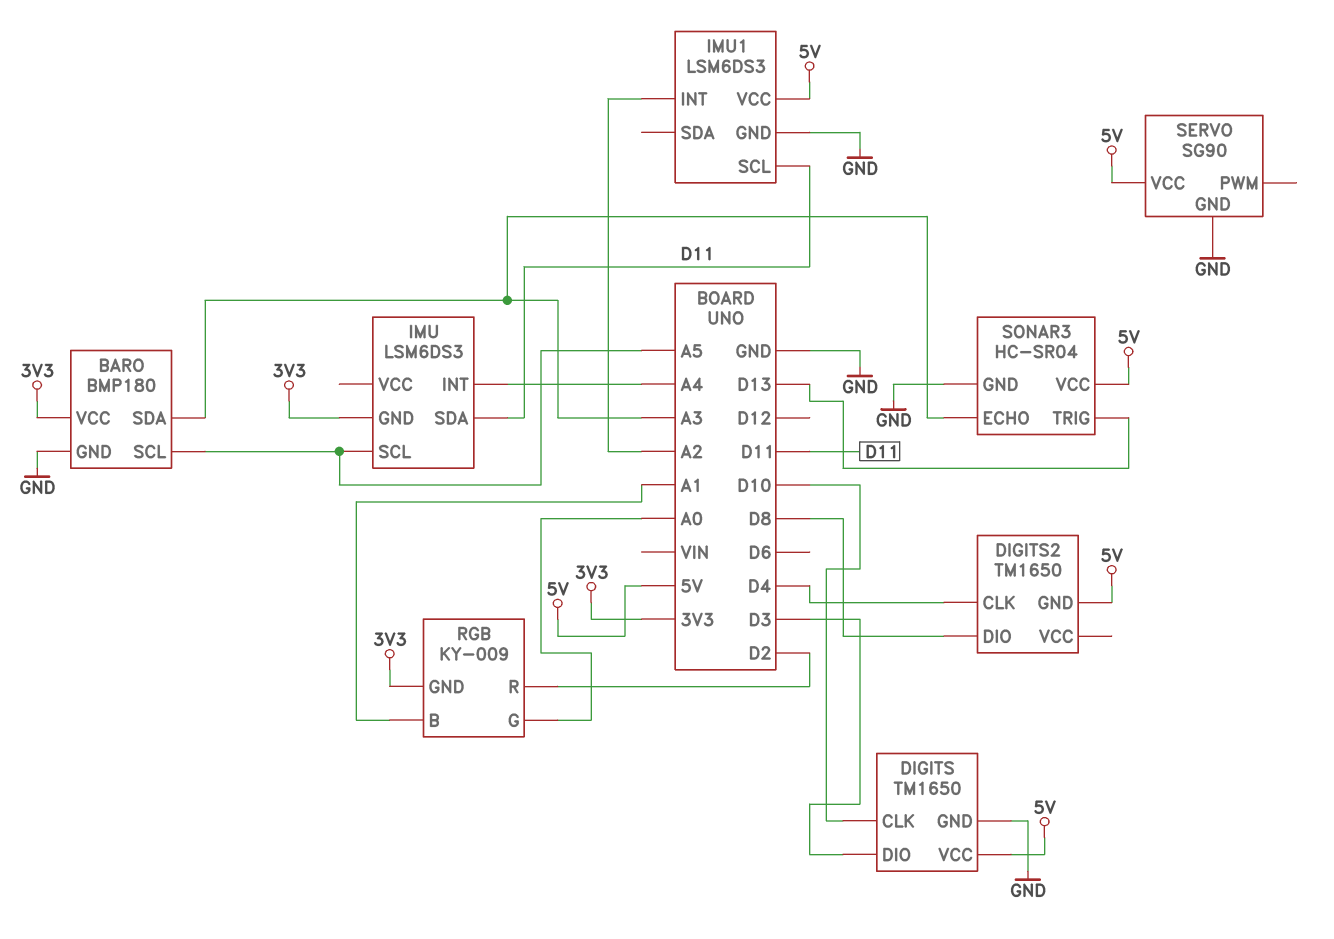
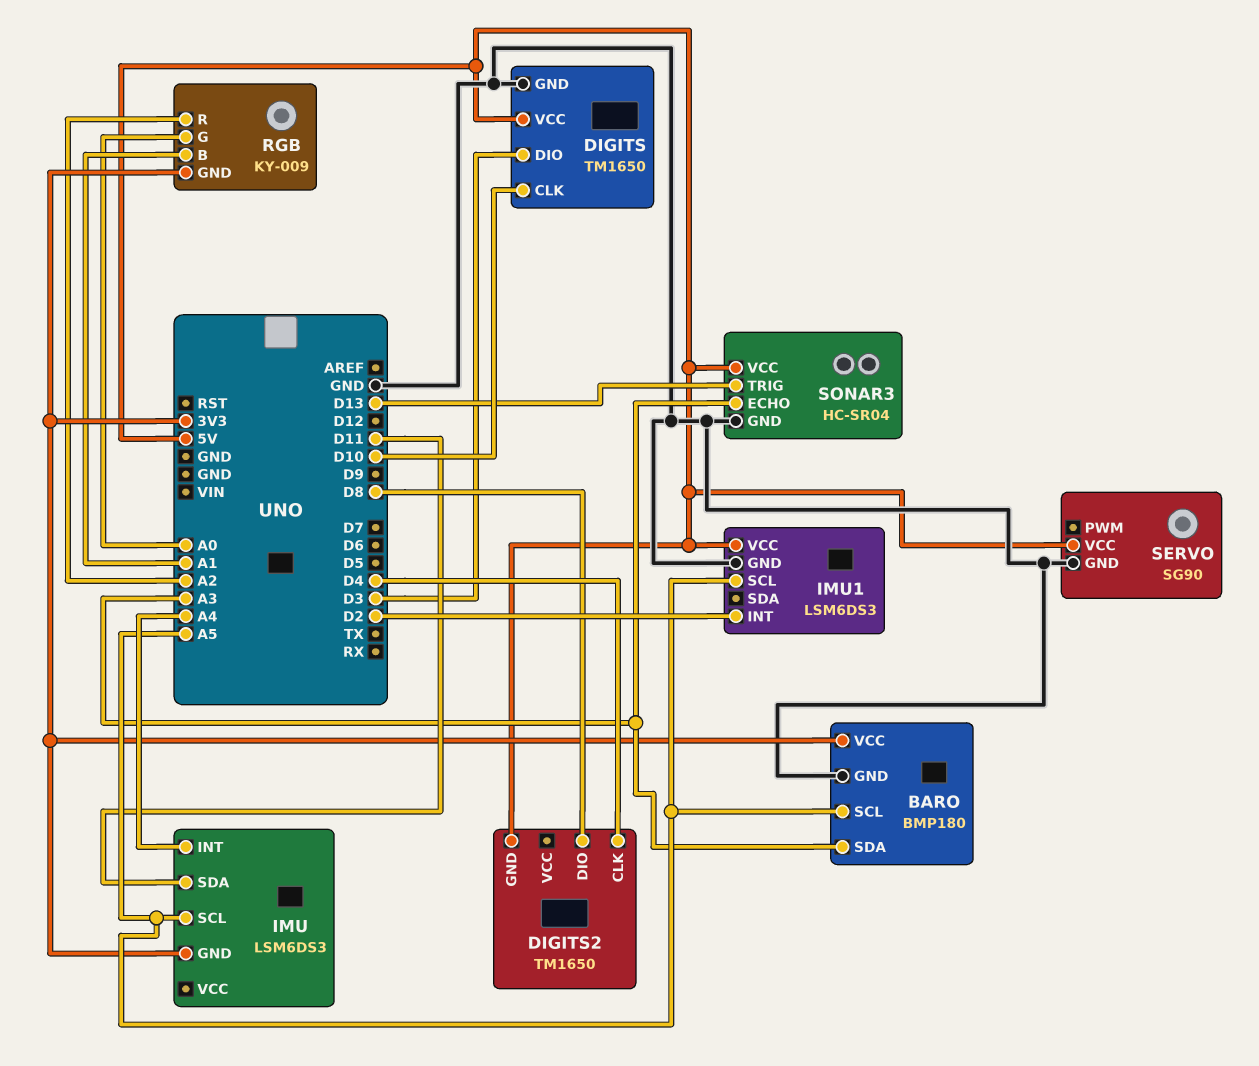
IMU1 pin INT: A2 -> D2
IMU1 pin SCL: D11 -> A5
RGB pin R: D2 -> A2

